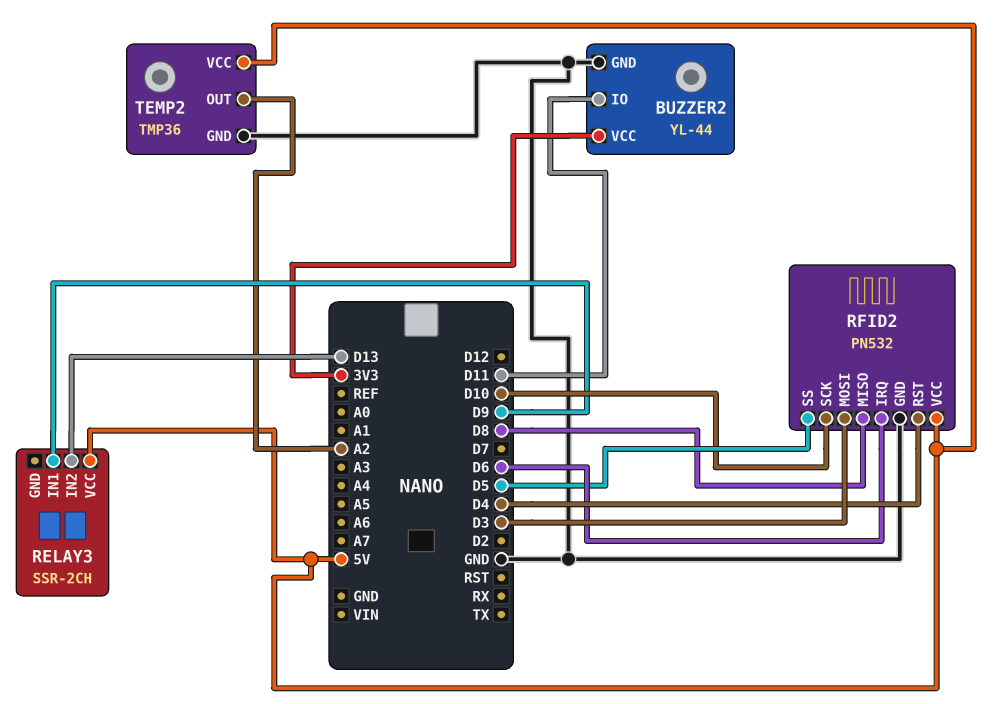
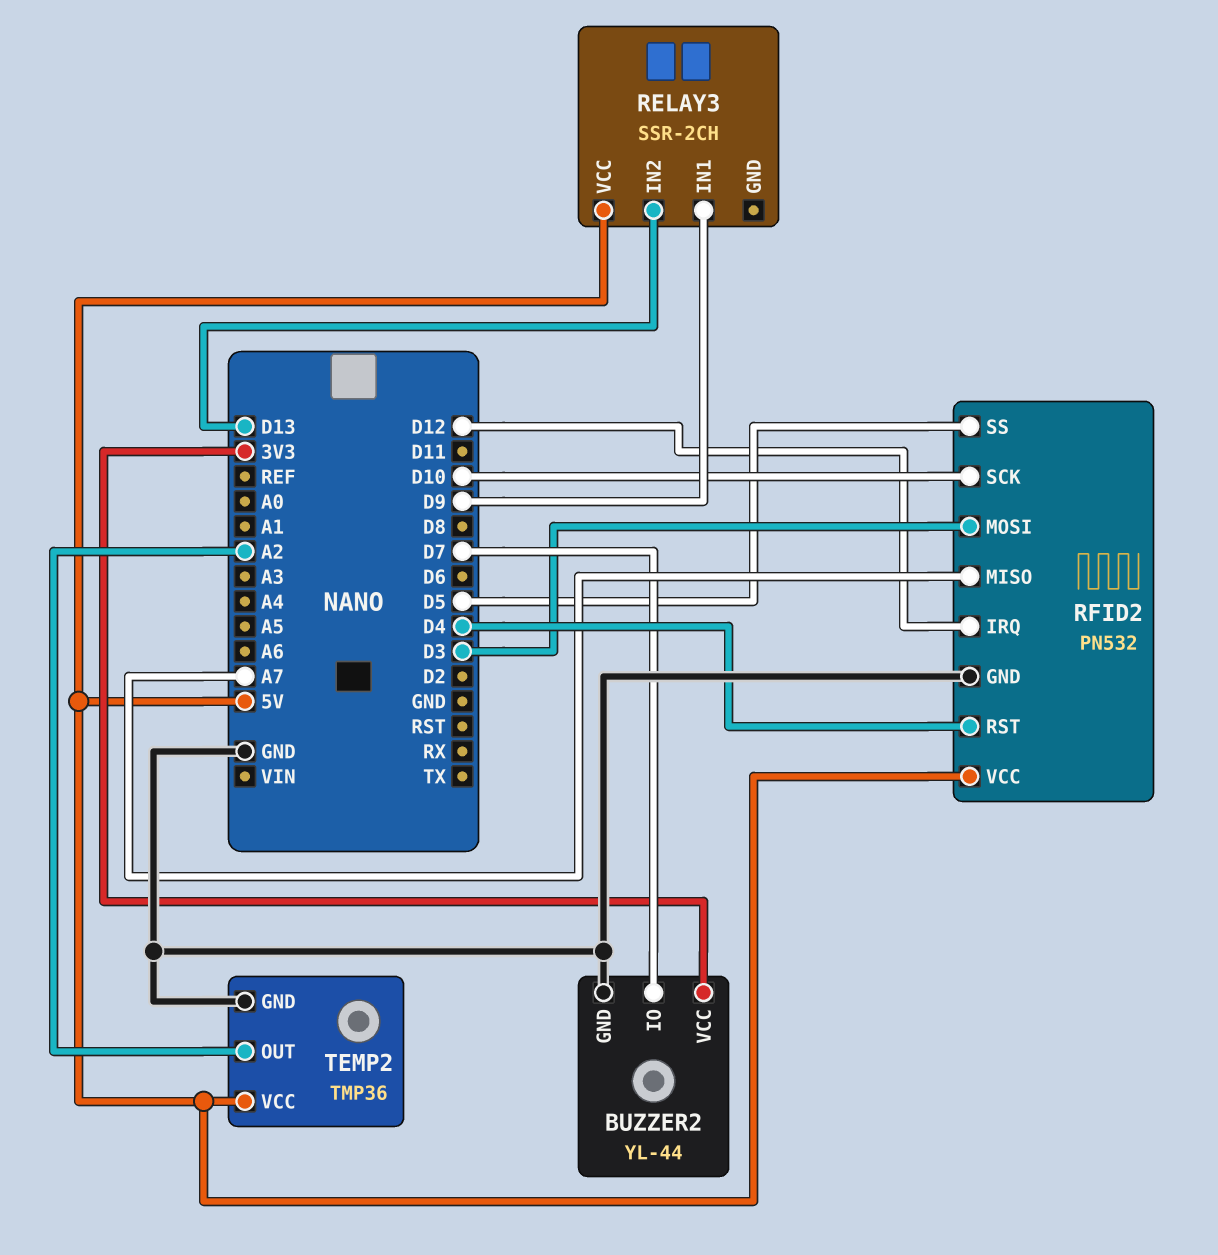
BUZZER2 pin IO: D11 -> D7
RFID2 pin IRQ: D6 -> D12
RFID2 pin MISO: D8 -> A7

